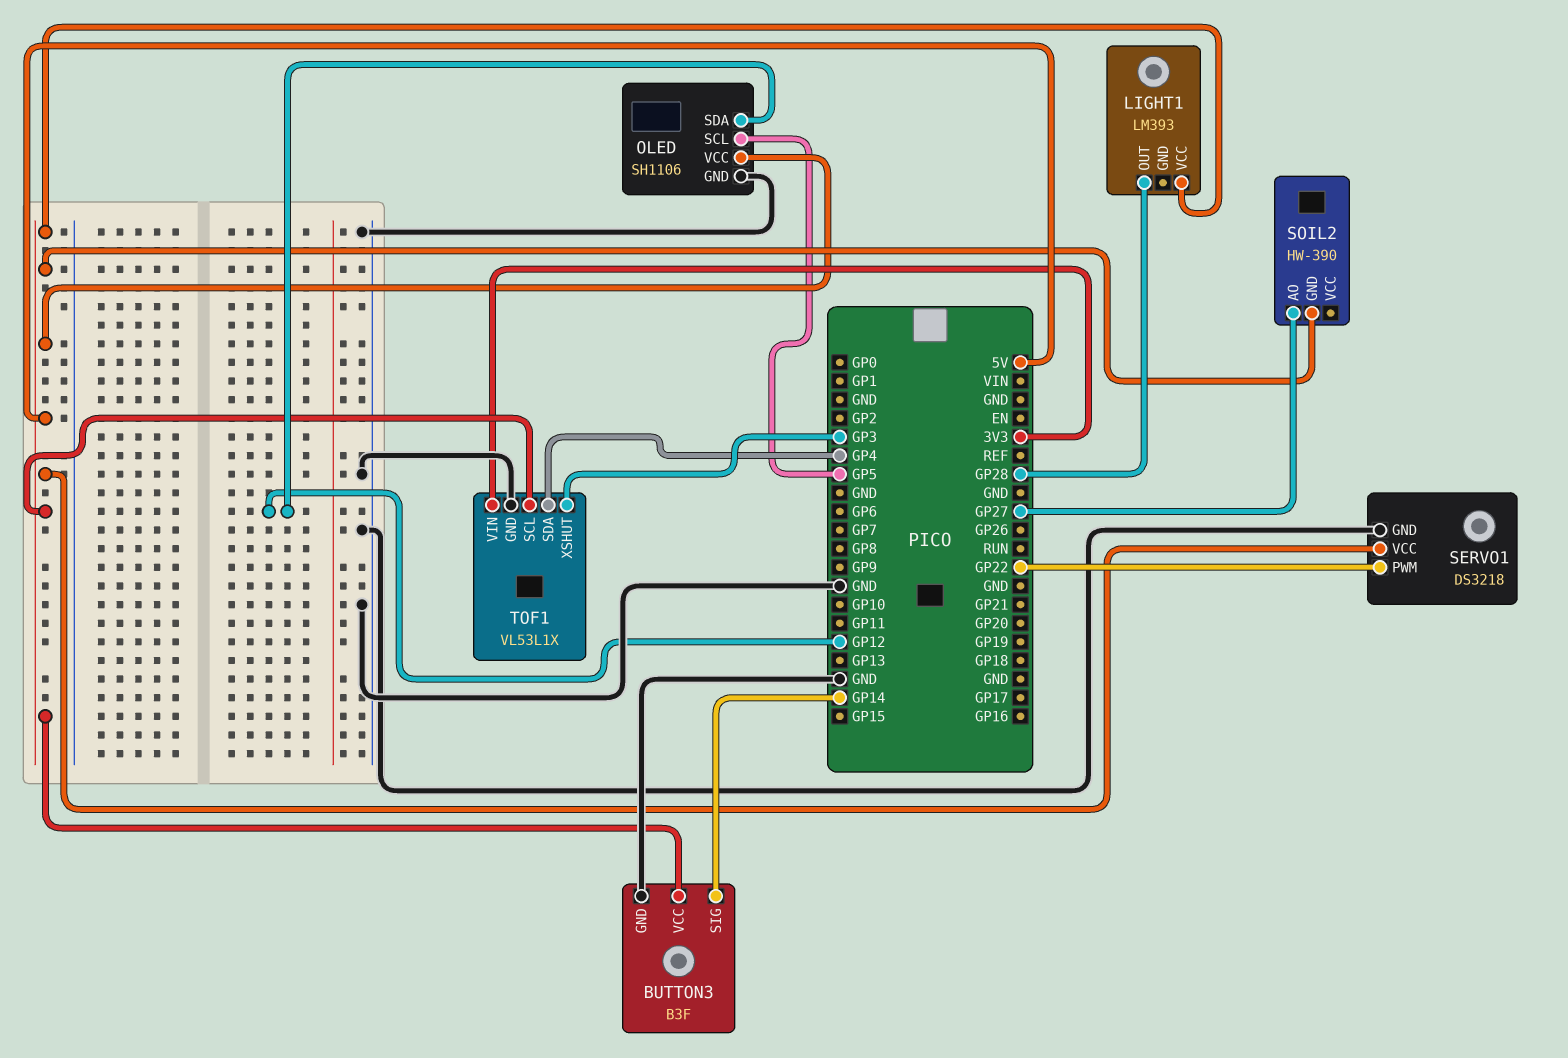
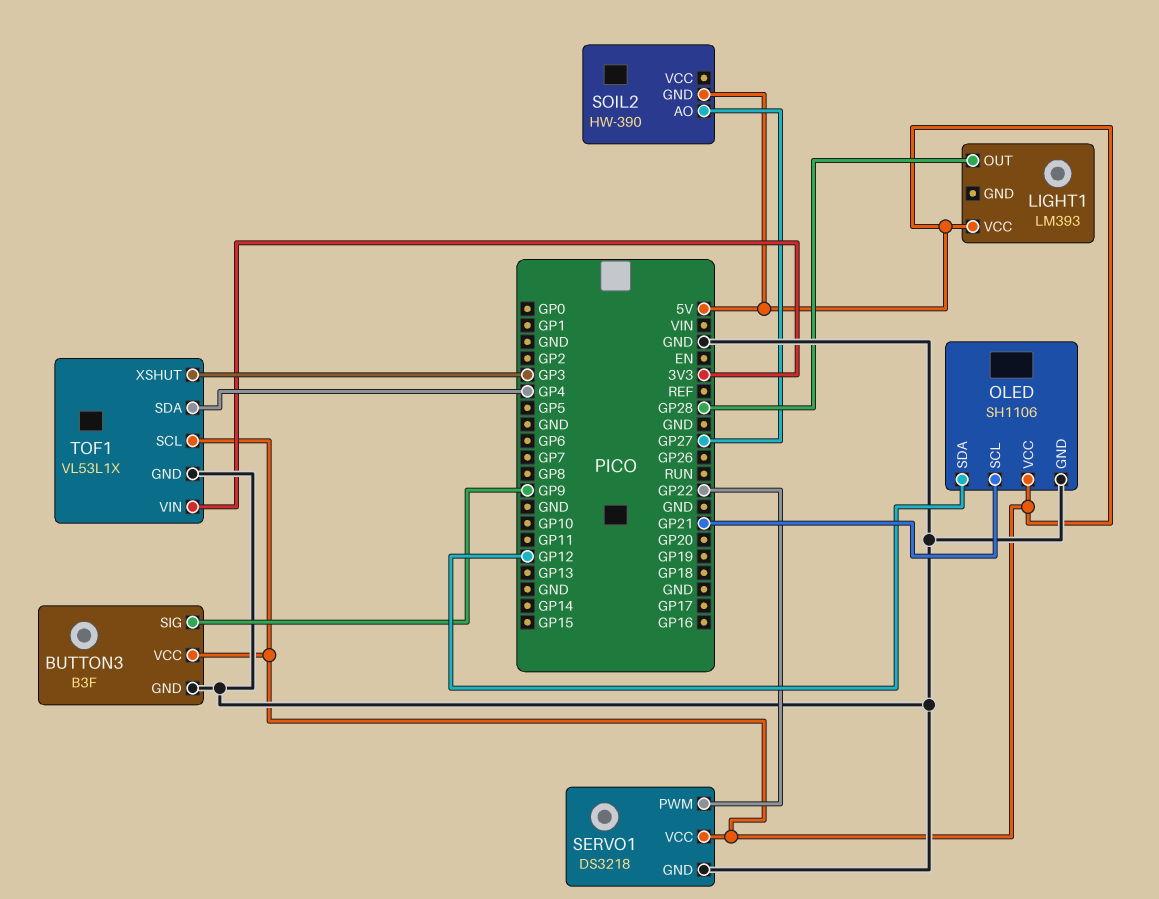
BUTTON3 pin SIG: GP14 -> GP9
OLED pin SCL: GP5 -> GP21

